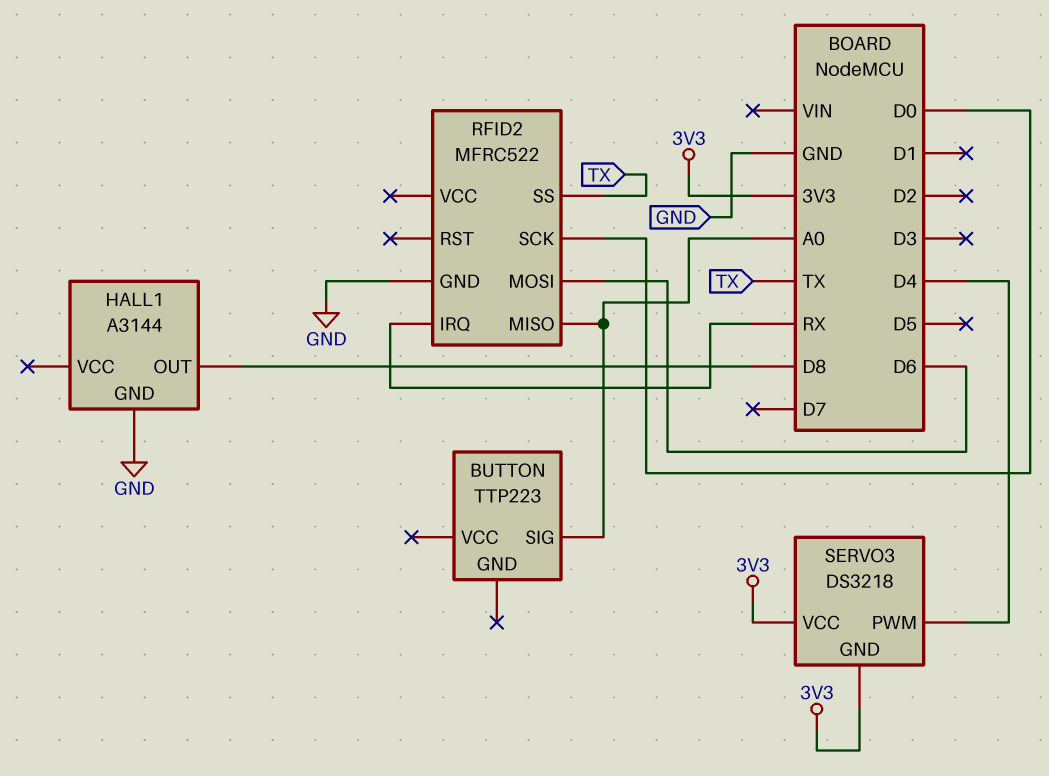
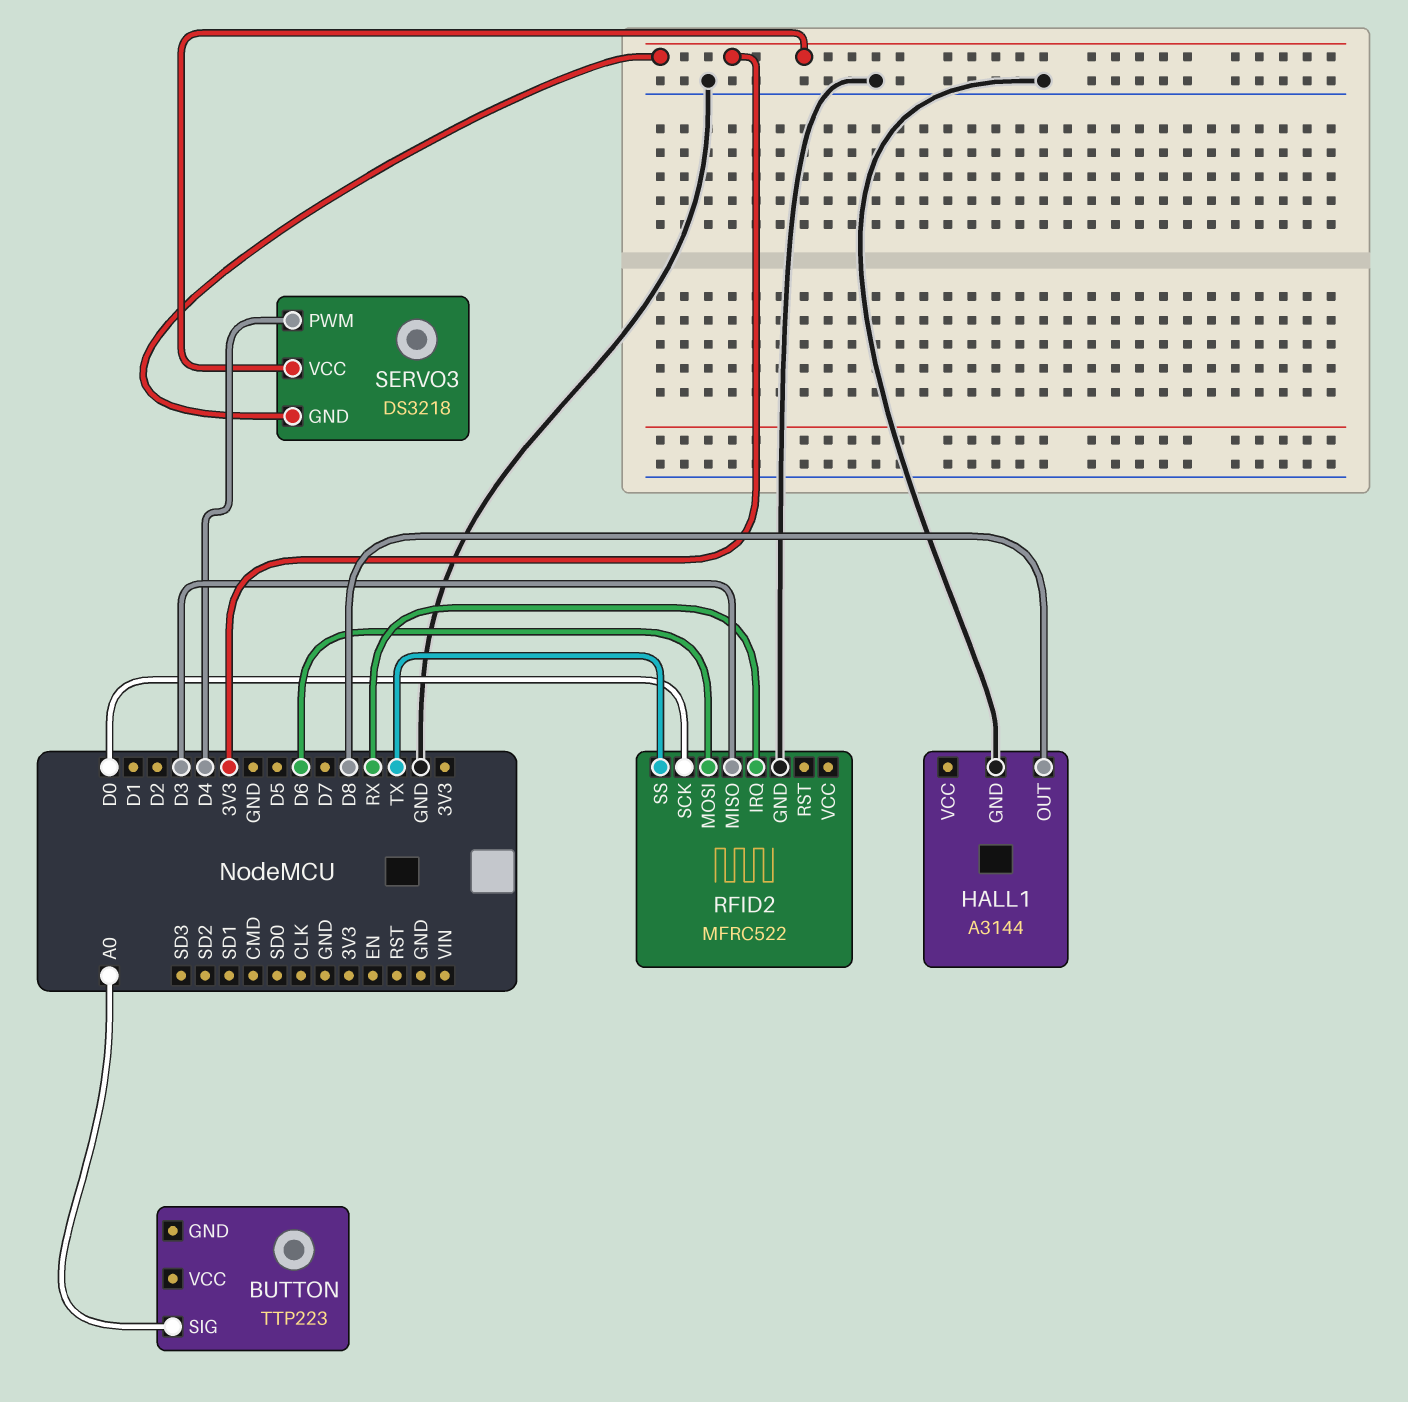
RFID2 pin MISO: A0 -> D3

